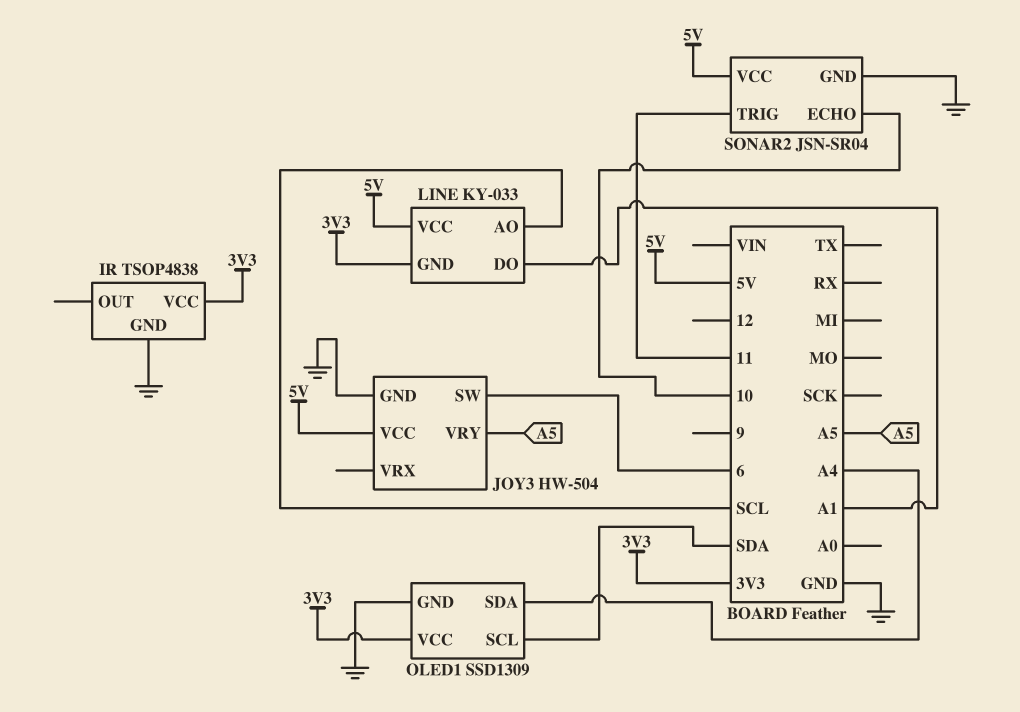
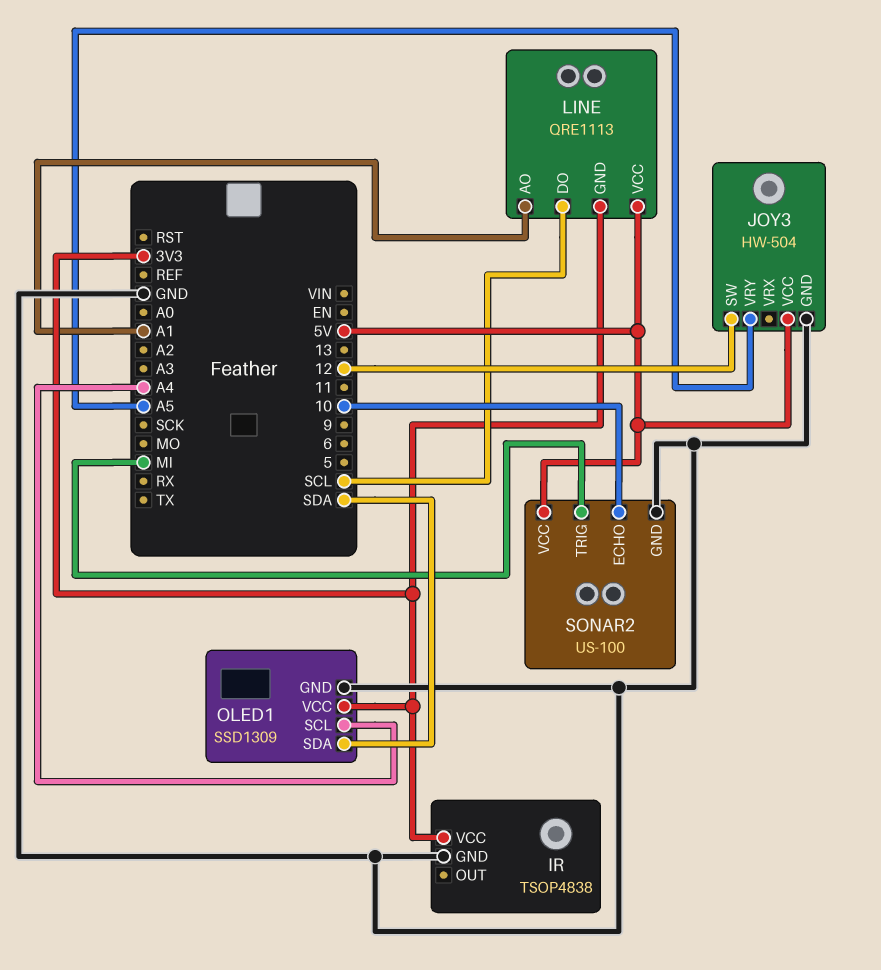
JOY3 pin SW: 6 -> 12
LINE: KY-033 -> QRE1113
LINE pin AO: SCL -> A1
LINE pin DO: A1 -> SCL
OLED1 pin SCL: SDA -> A4
OLED1 pin SDA: A4 -> SDA
SONAR2: JSN-SR04 -> US-100
SONAR2 pin TRIG: 11 -> MI

